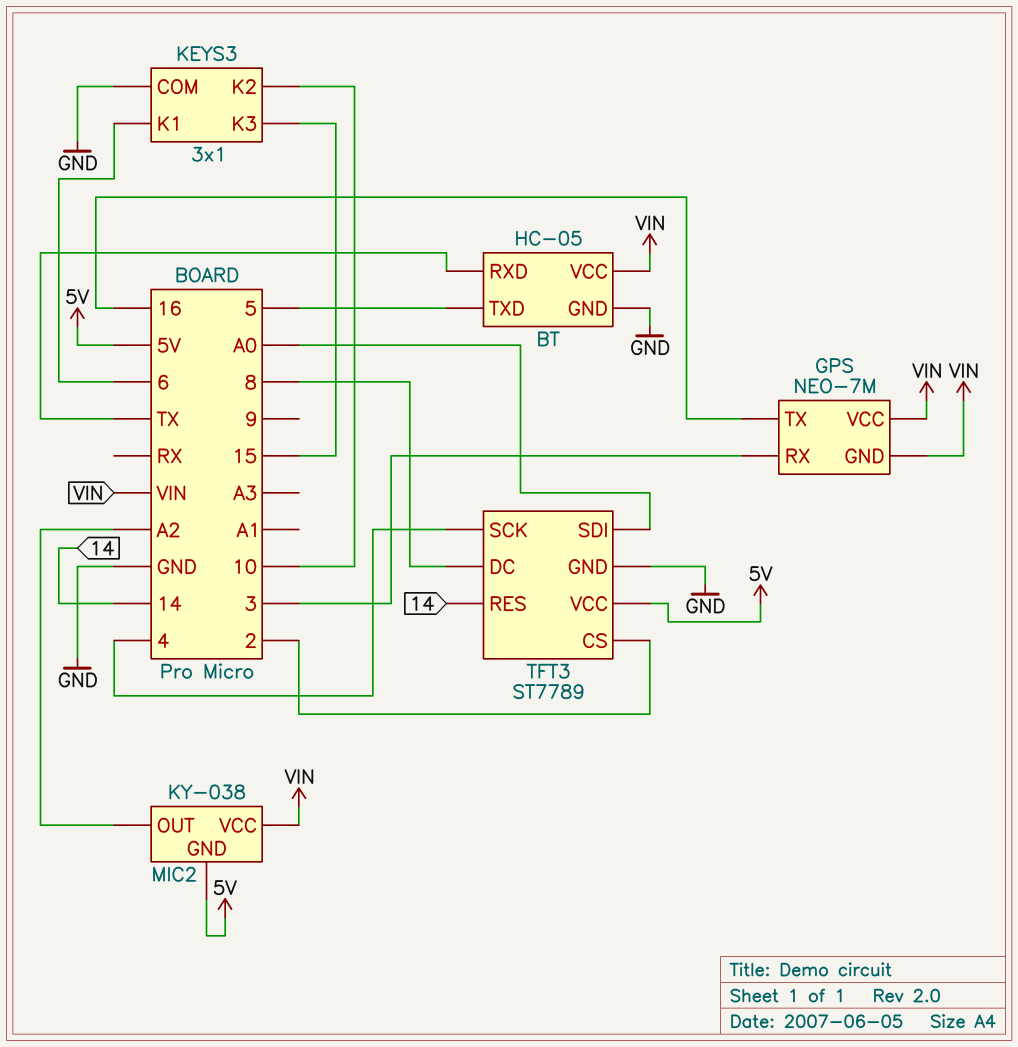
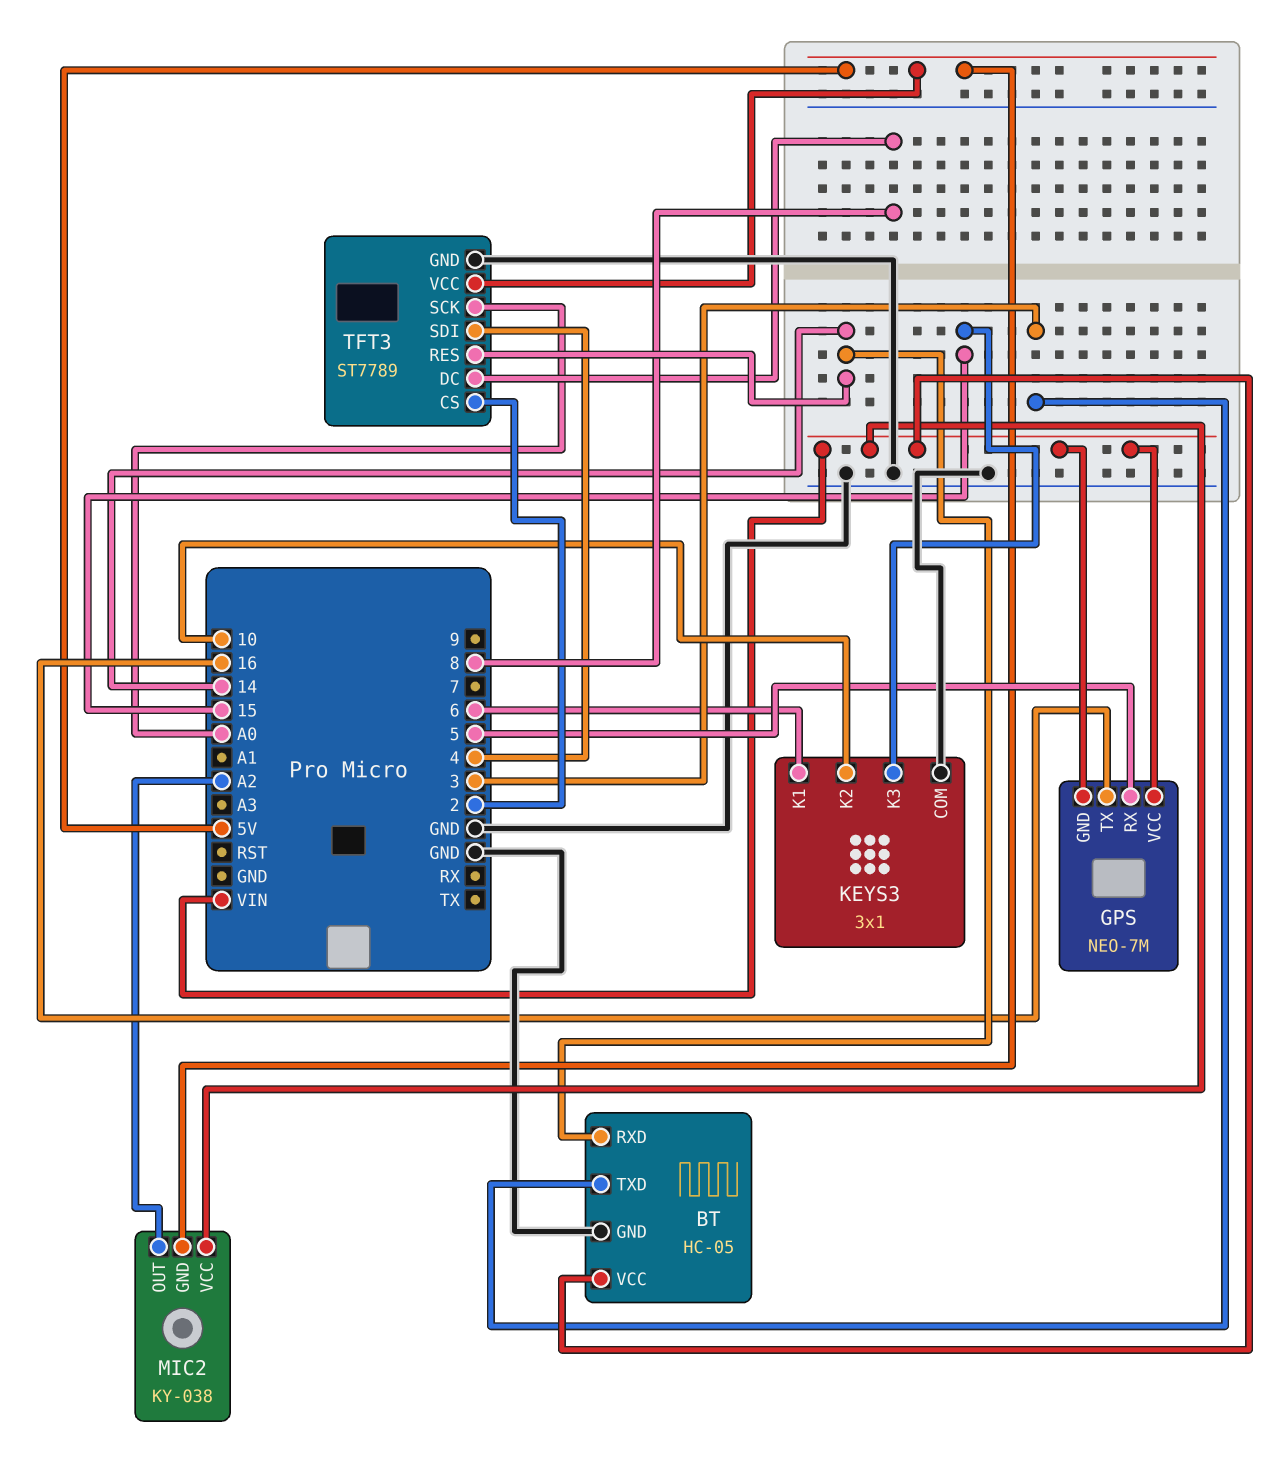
BT pin RXD: TX -> 14
BT pin TXD: 5 -> 3
GPS pin RX: 3 -> 5
TFT3 pin SCK: 4 -> A0
TFT3 pin SDI: A0 -> 4

